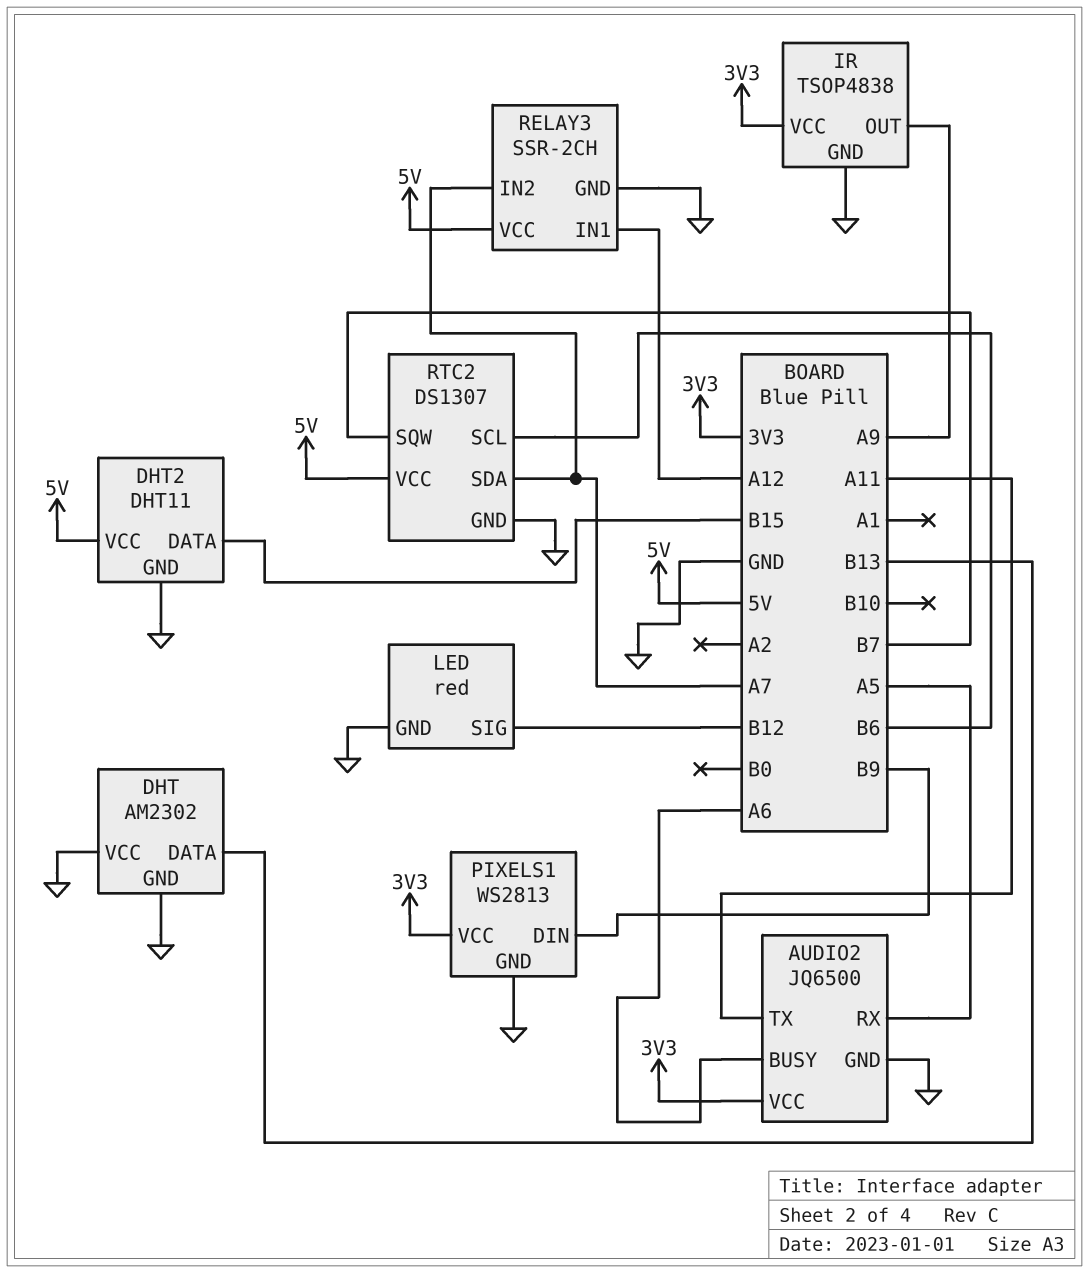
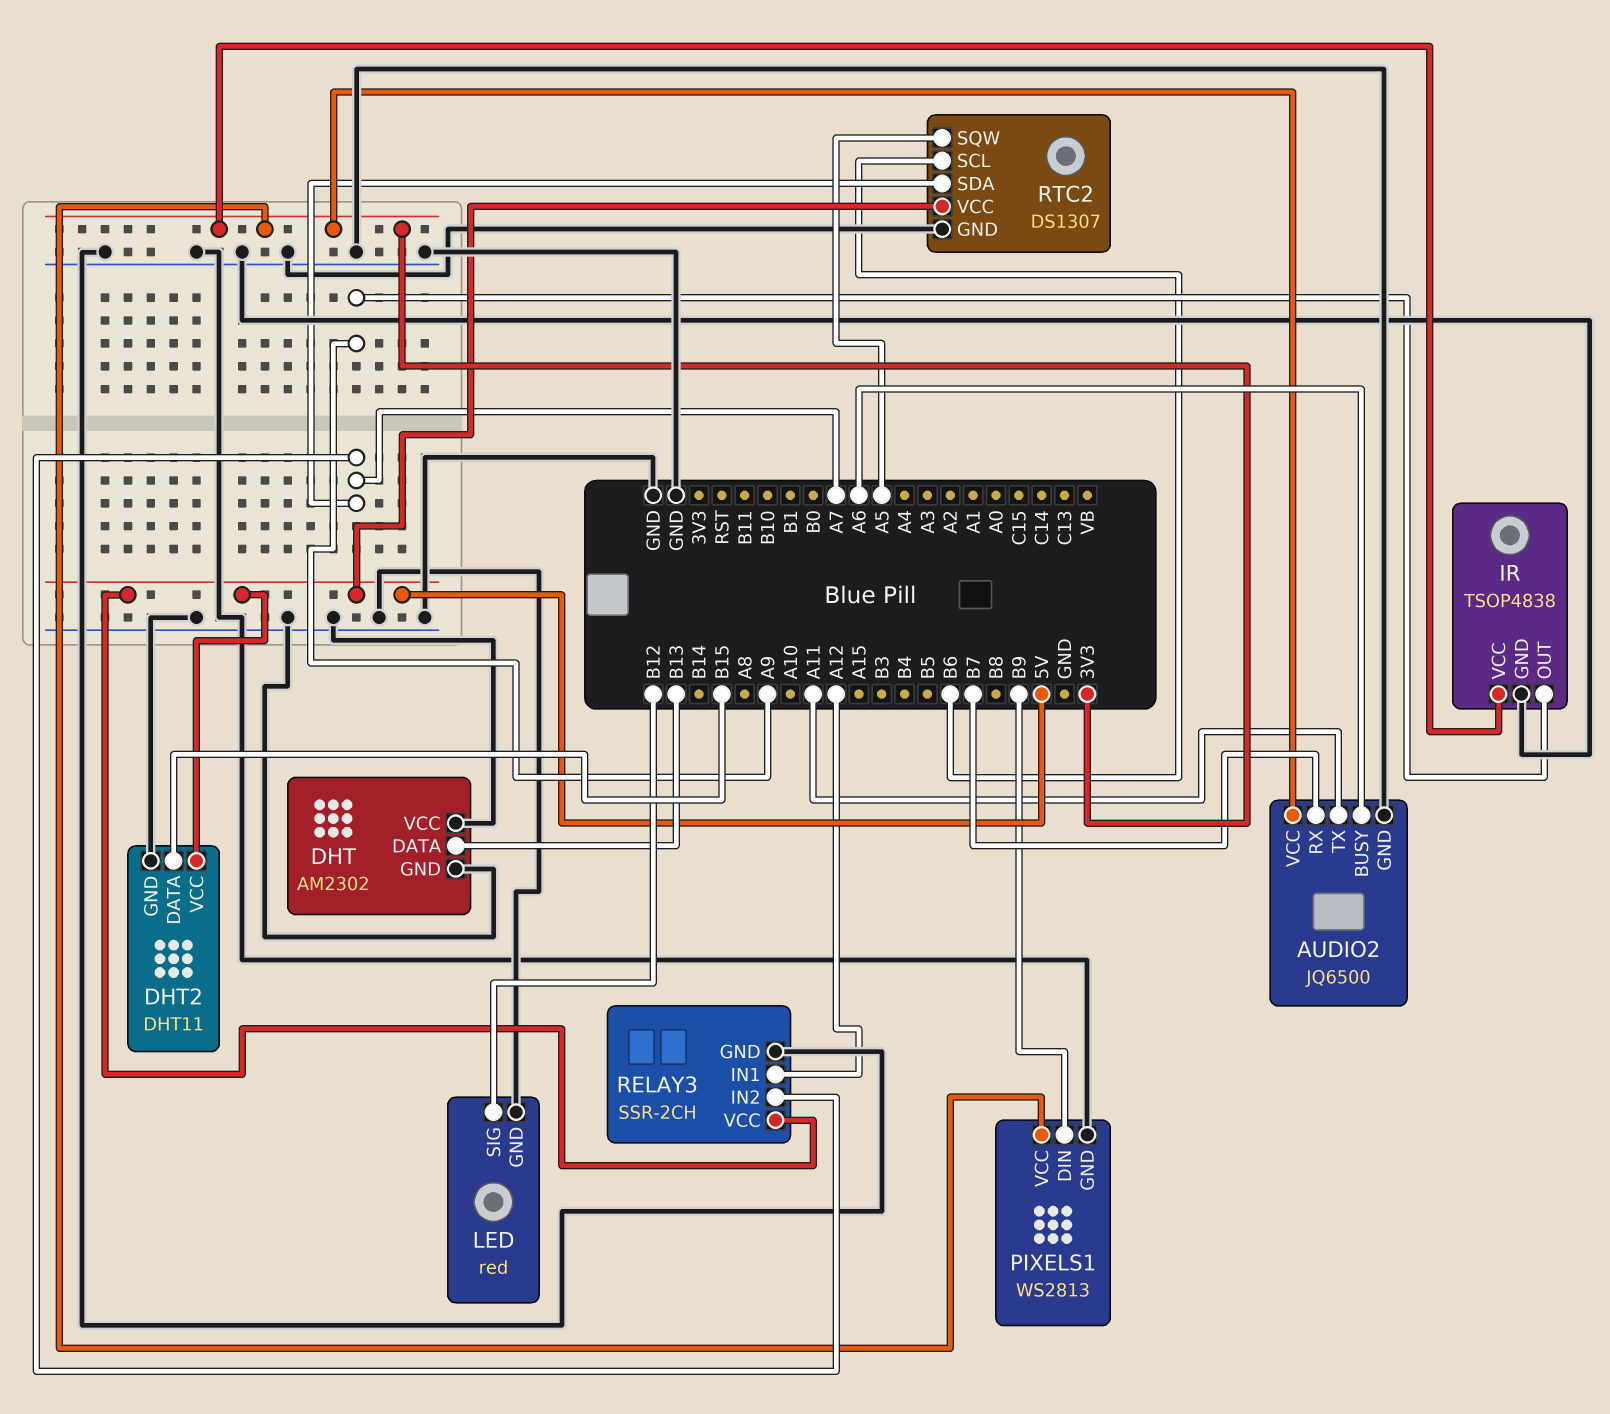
AUDIO2 pin RX: A5 -> B7
RTC2 pin SQW: B7 -> A5

